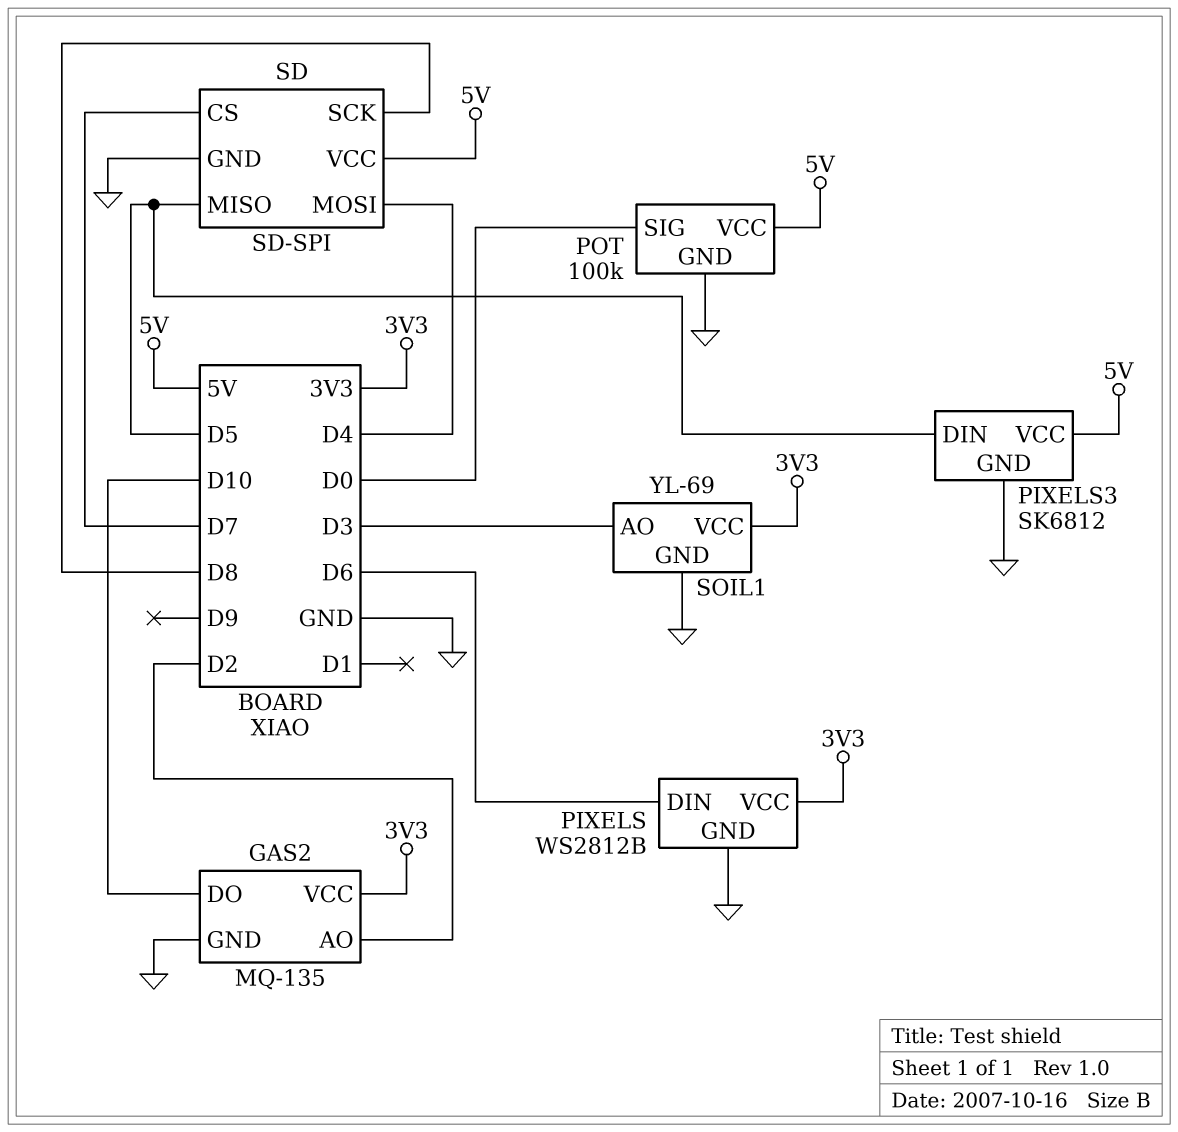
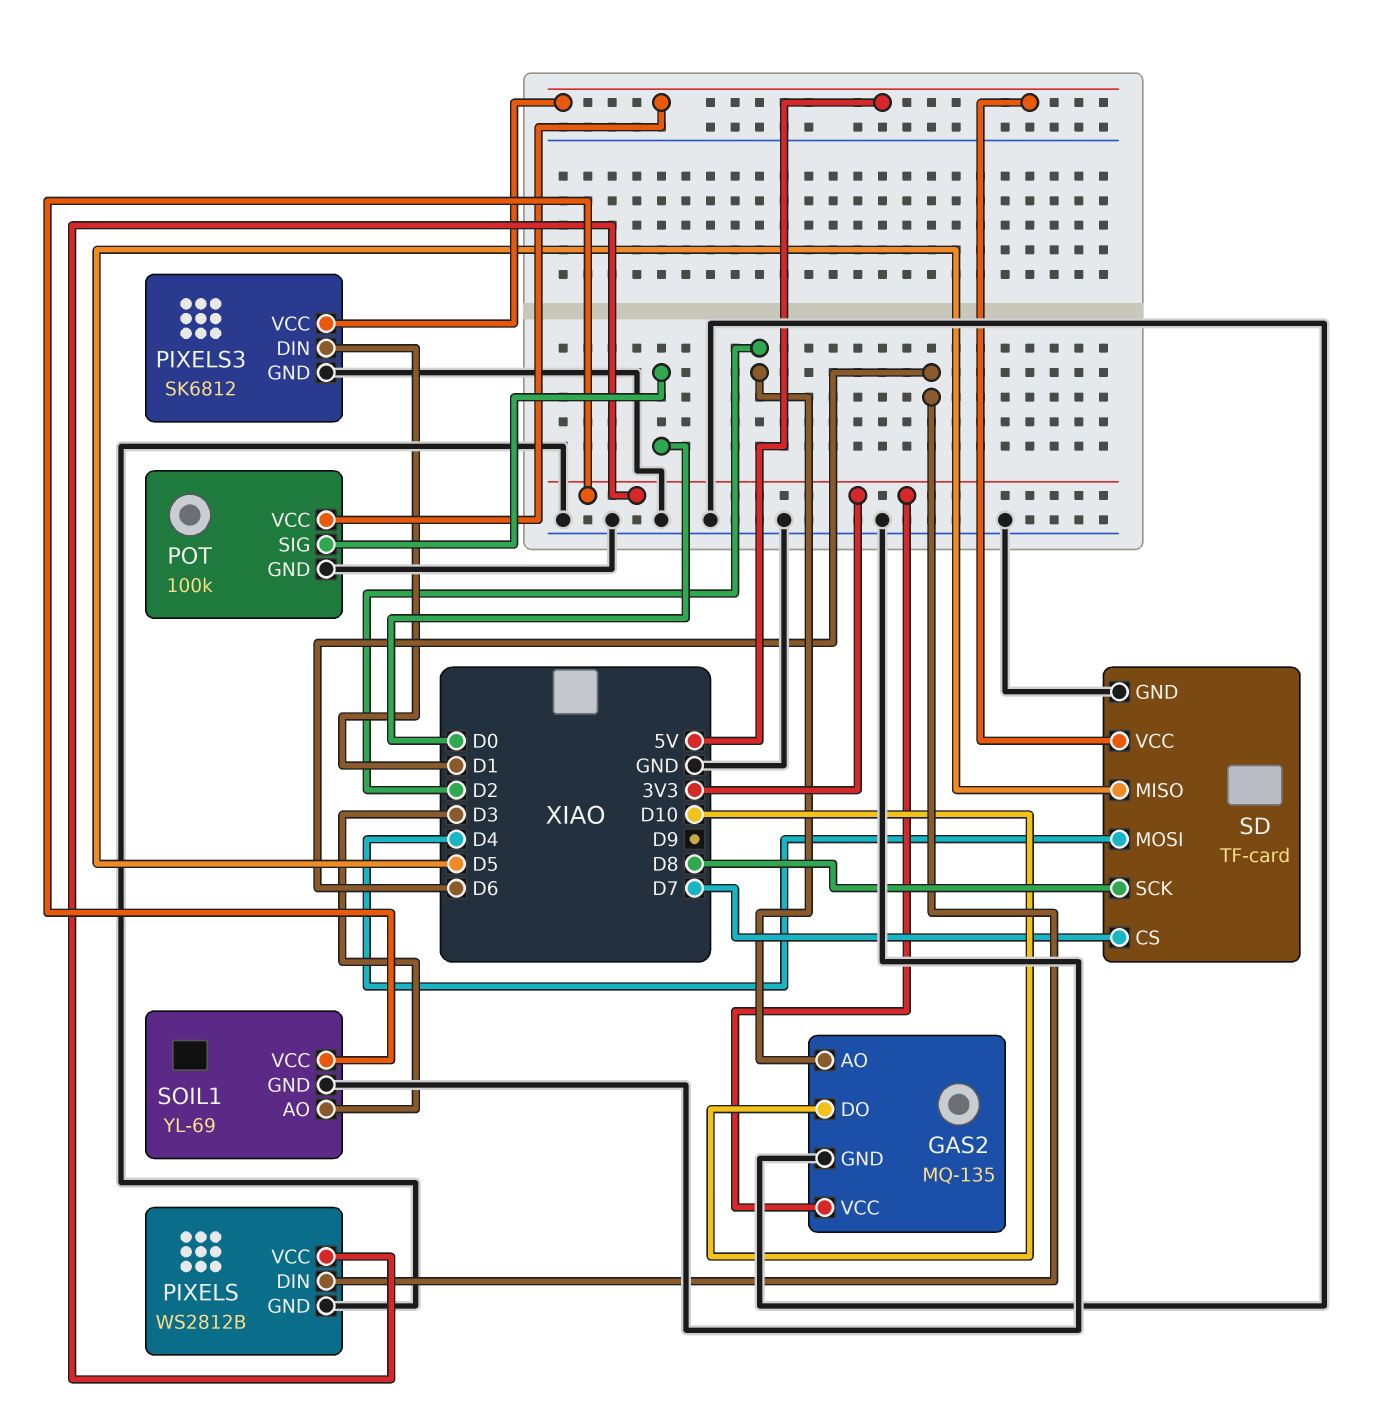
PIXELS3 pin DIN: D5 -> D1
SD: SD-SPI -> TF-card

